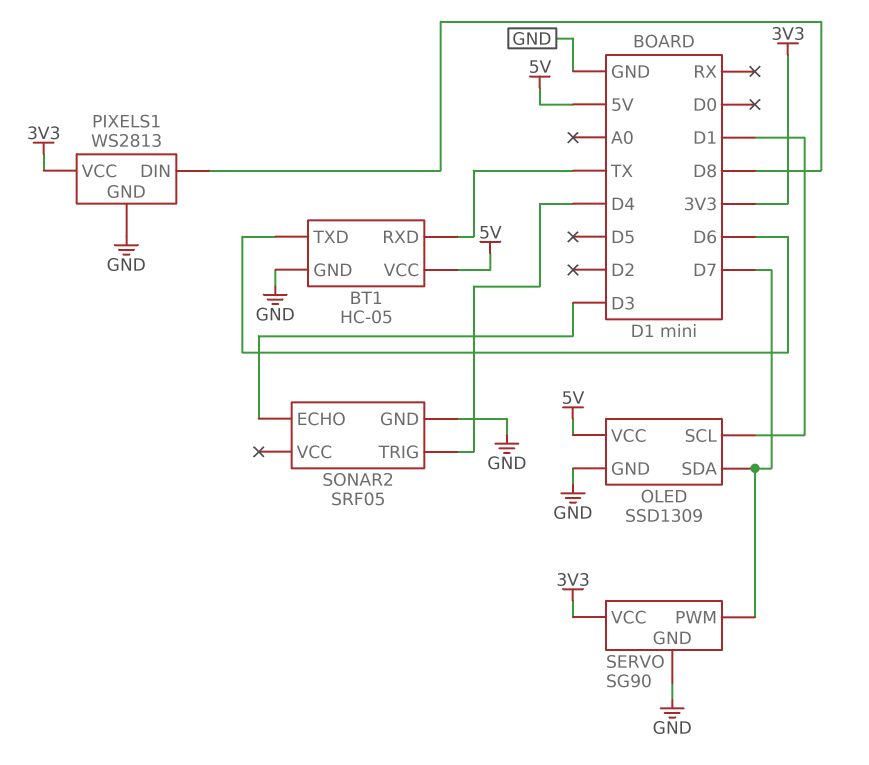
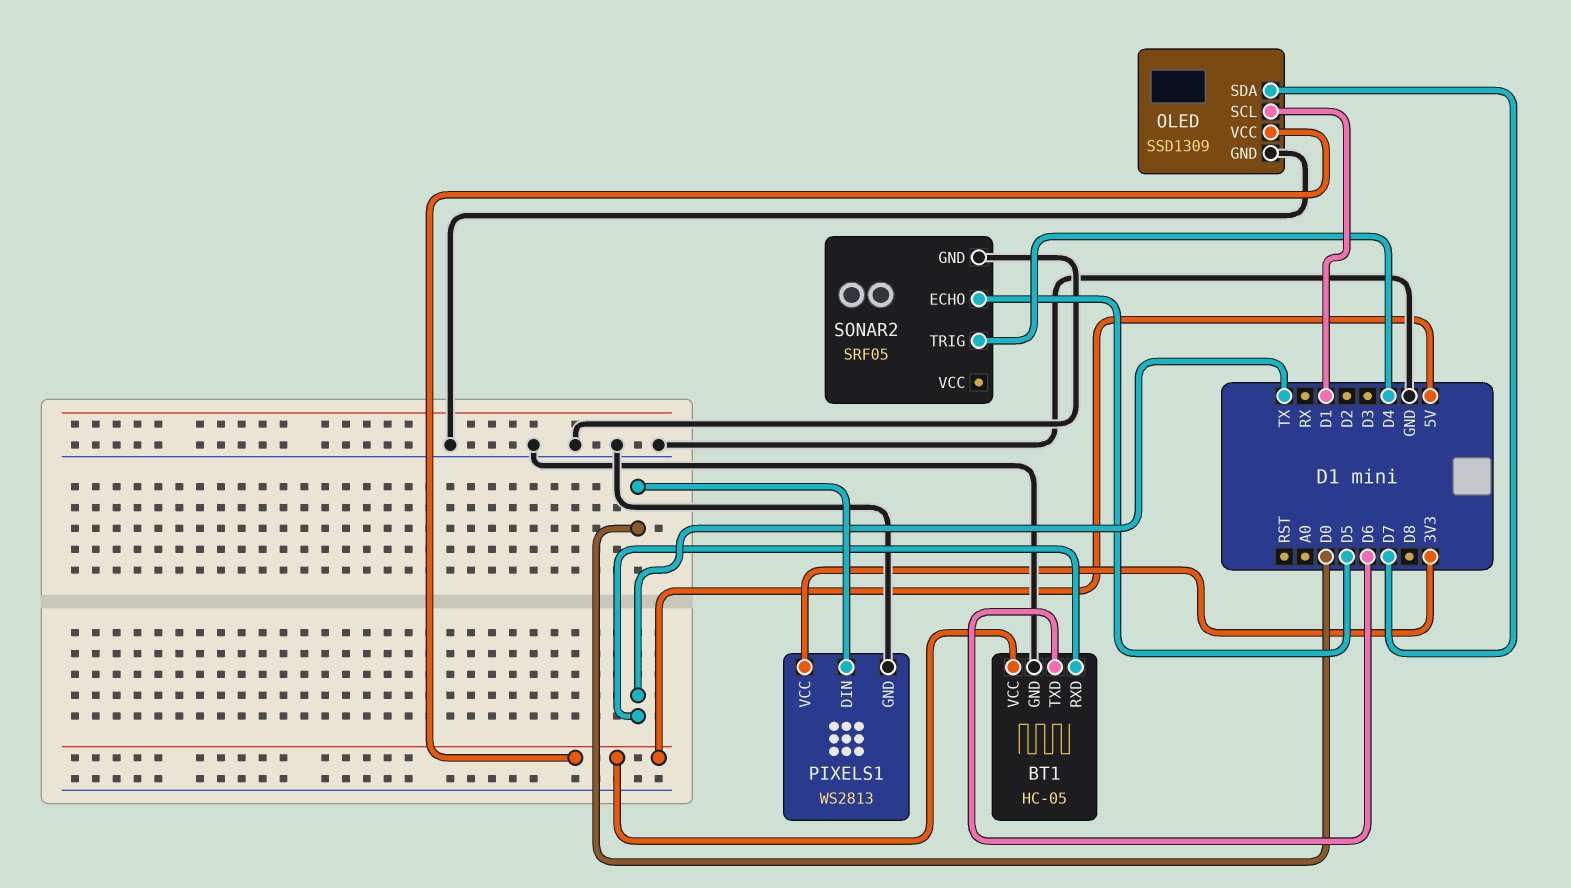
PIXELS1 pin DIN: D8 -> D0
SERVO: SG90 -> none
SERVO pin GND: GND -> none
SERVO pin PWM: D7 -> none
SERVO pin VCC: 3V3 -> none
SONAR2 pin ECHO: D3 -> D5

